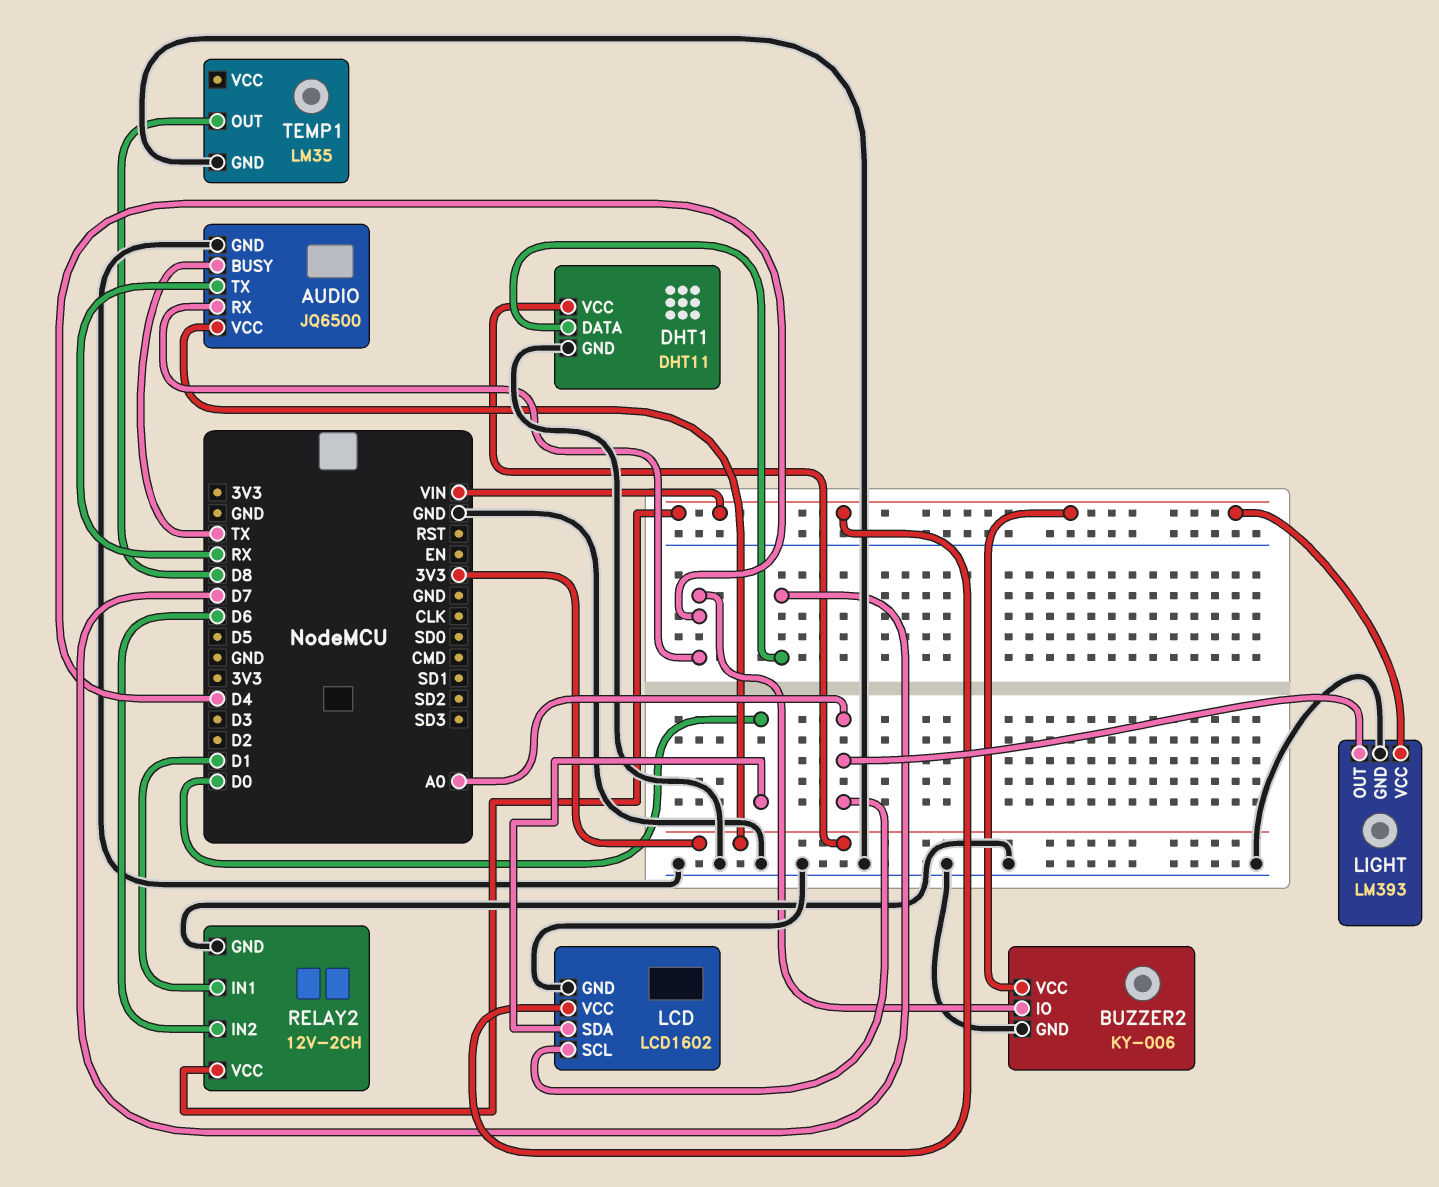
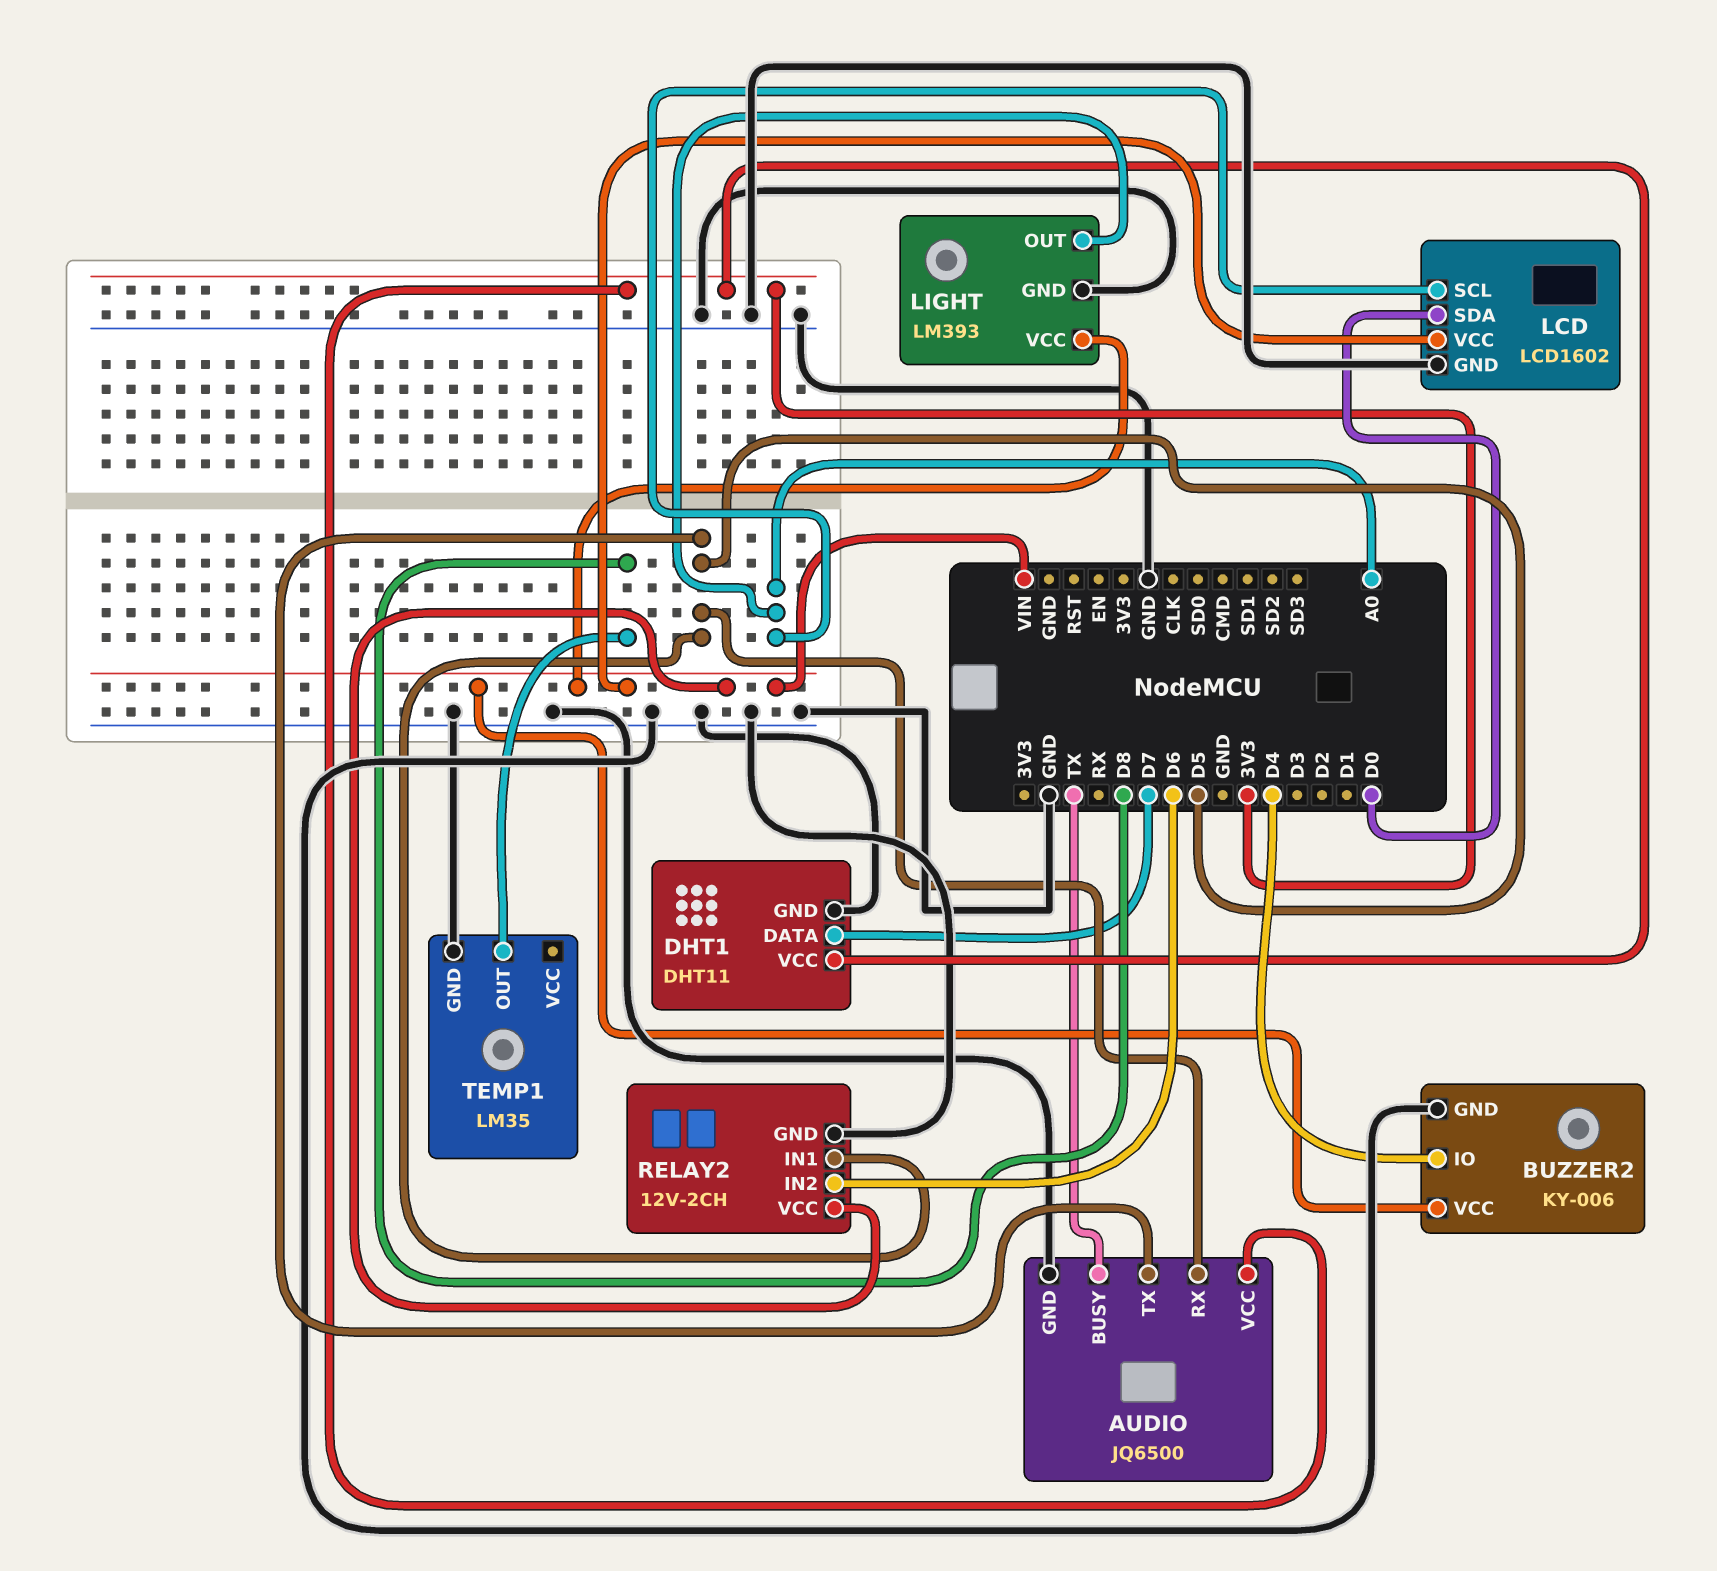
AUDIO pin RX: D4 -> D5
AUDIO pin TX: RX -> D5
RELAY2 pin IN1: D1 -> D5

